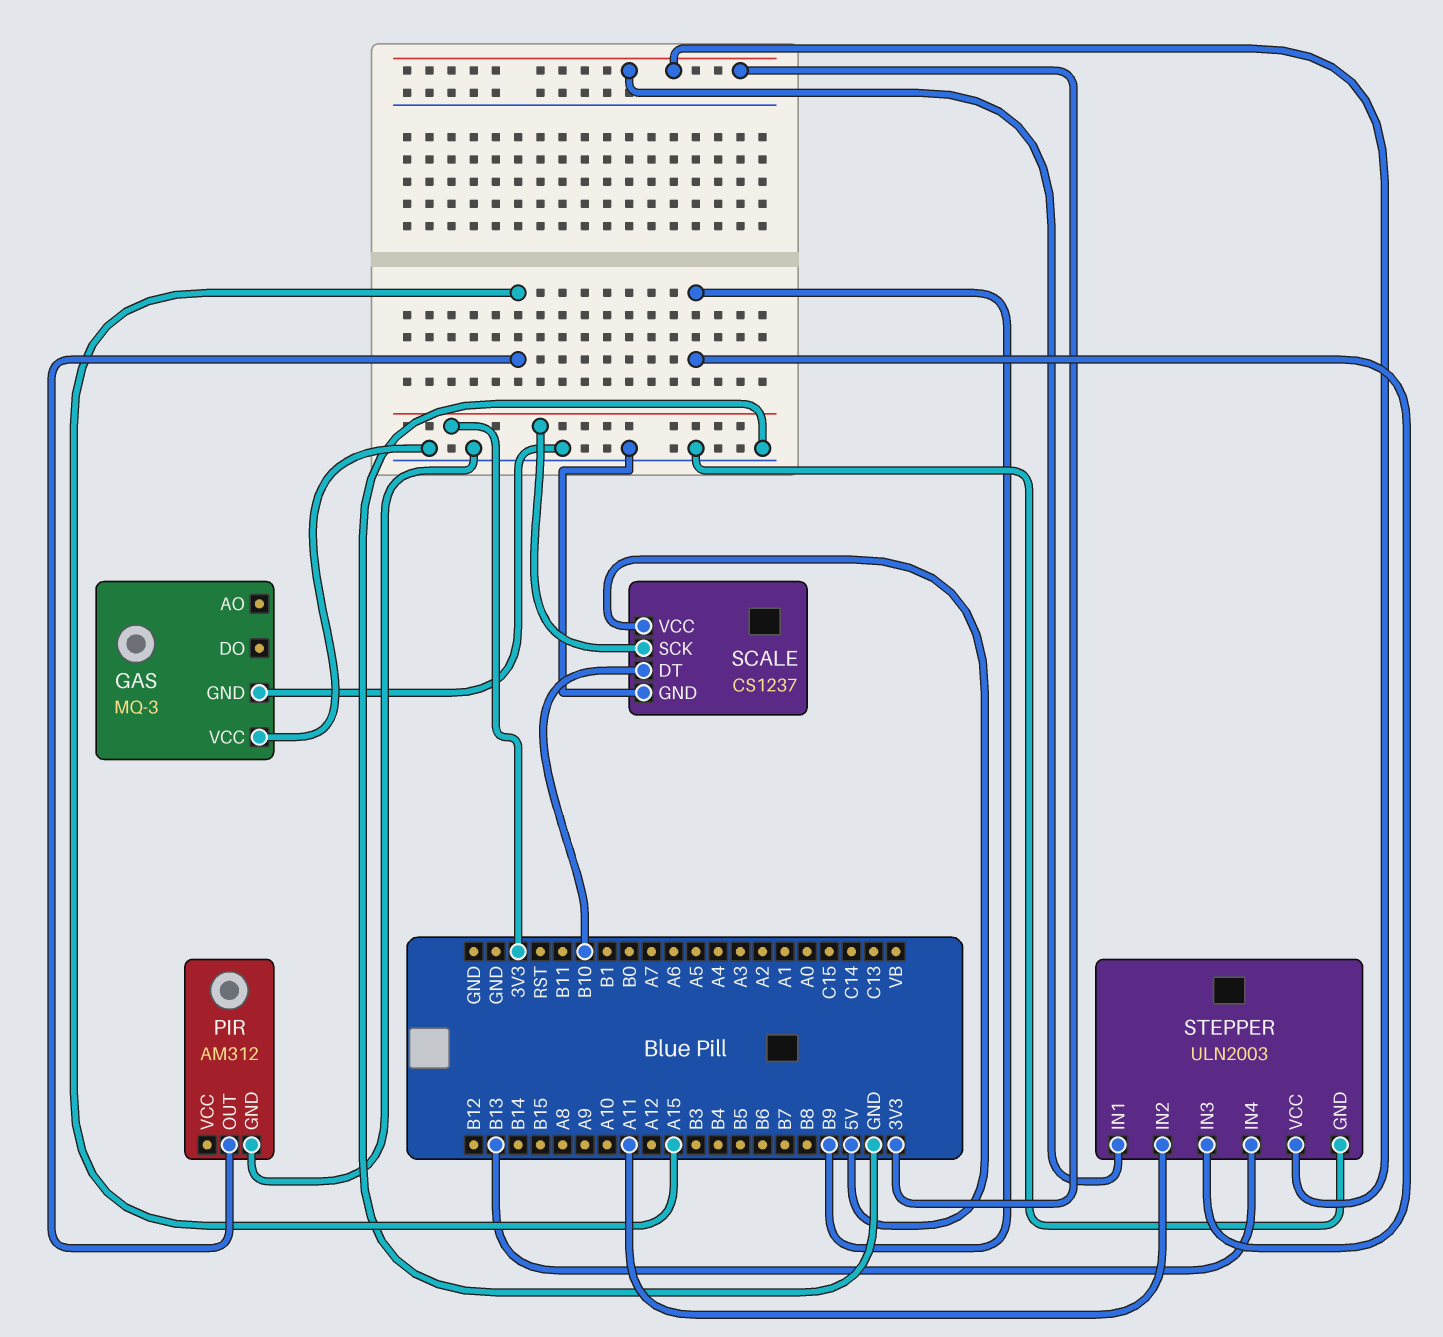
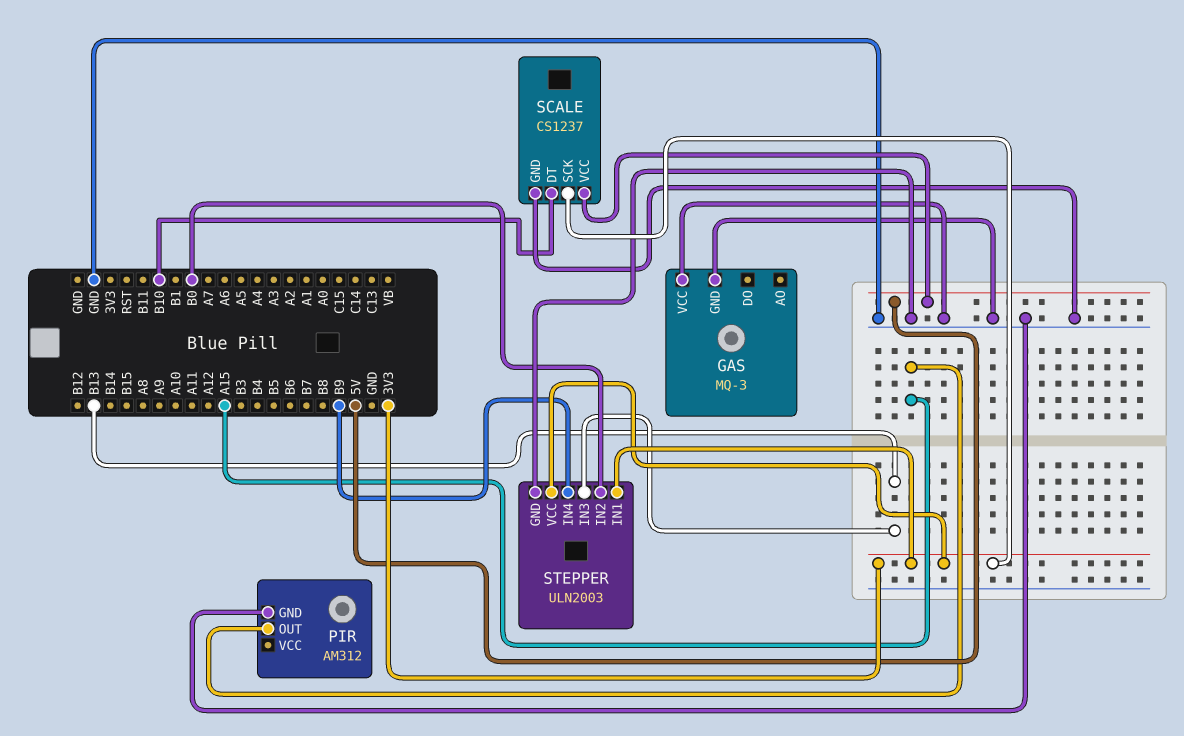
STEPPER pin IN2: A11 -> B0
STEPPER pin IN3: B9 -> B13
STEPPER pin IN4: B13 -> B9

